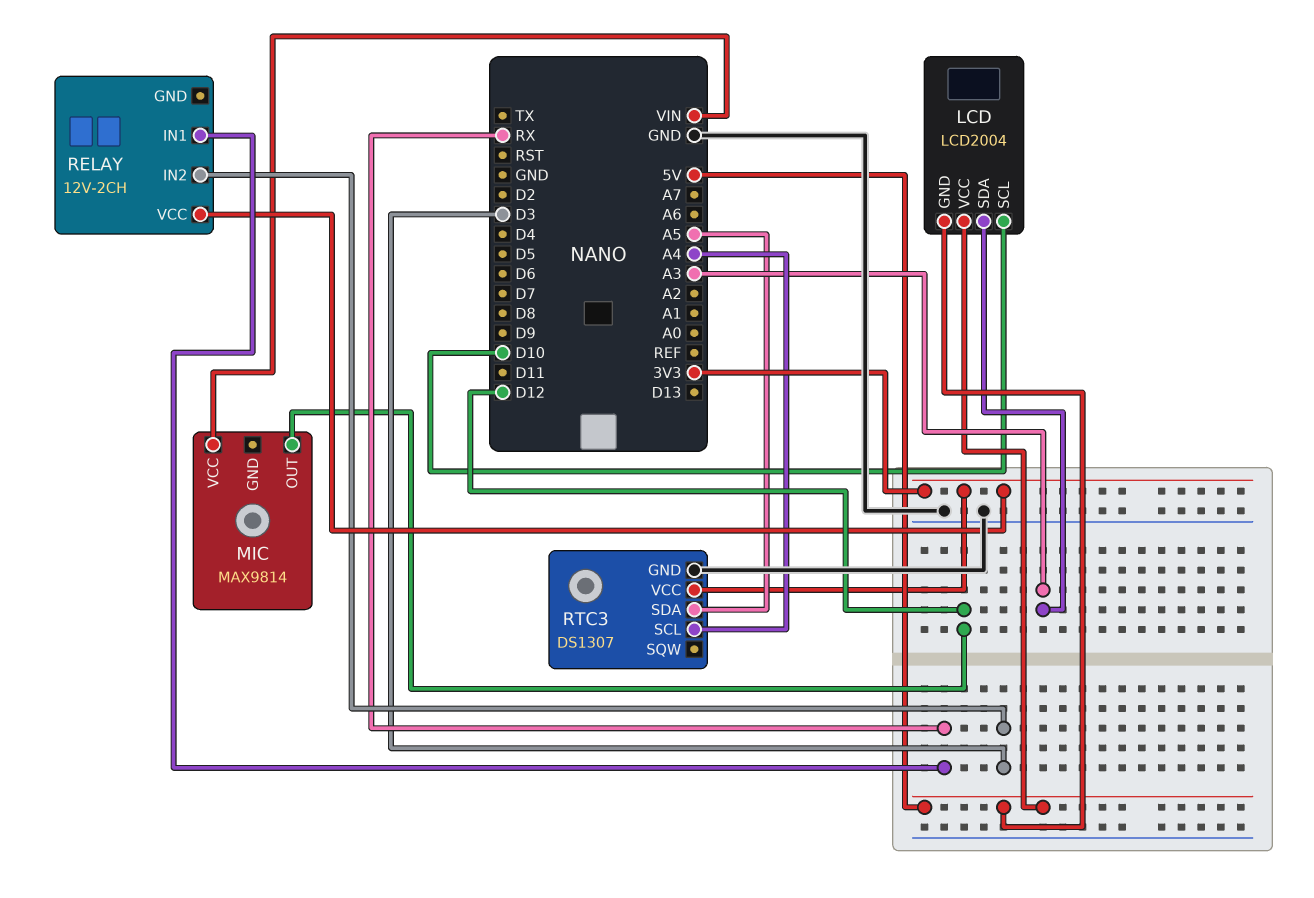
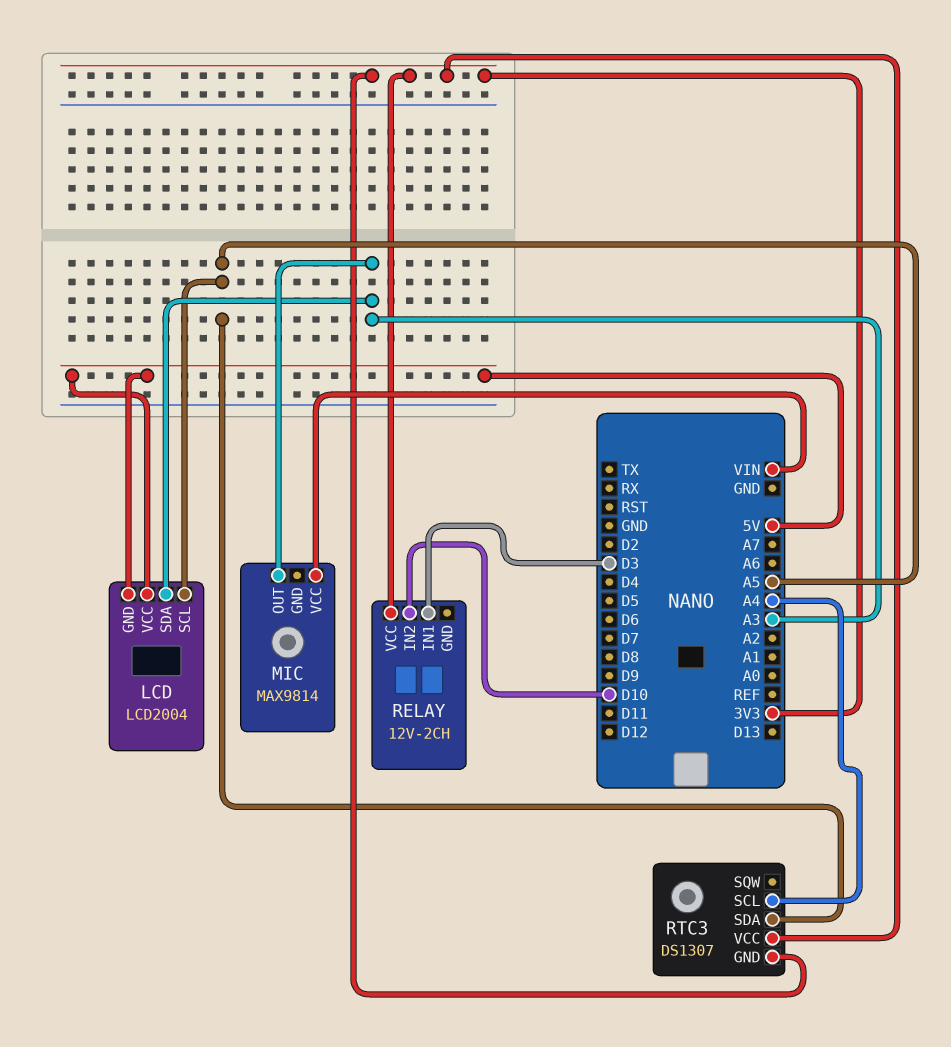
LCD pin SCL: D10 -> A5
MIC pin OUT: D12 -> A3
RELAY pin IN1: RX -> D3
RELAY pin IN2: D3 -> D10
RTC3 pin GND: GND -> 3V3

